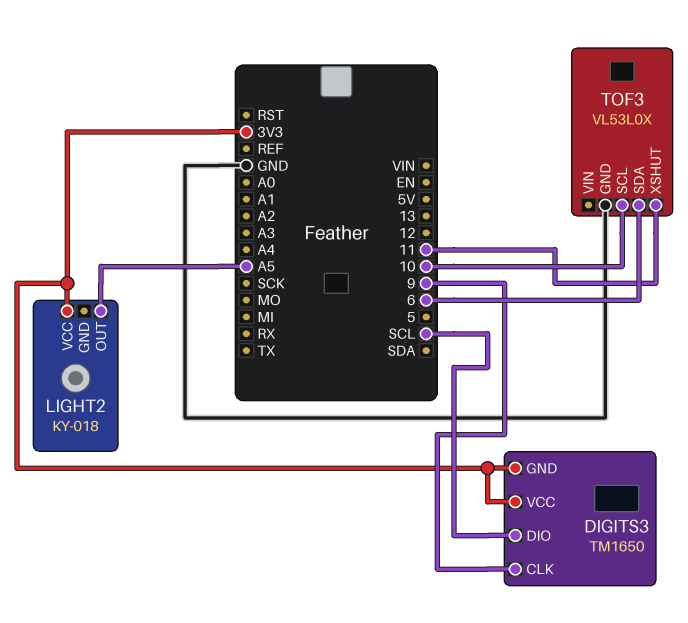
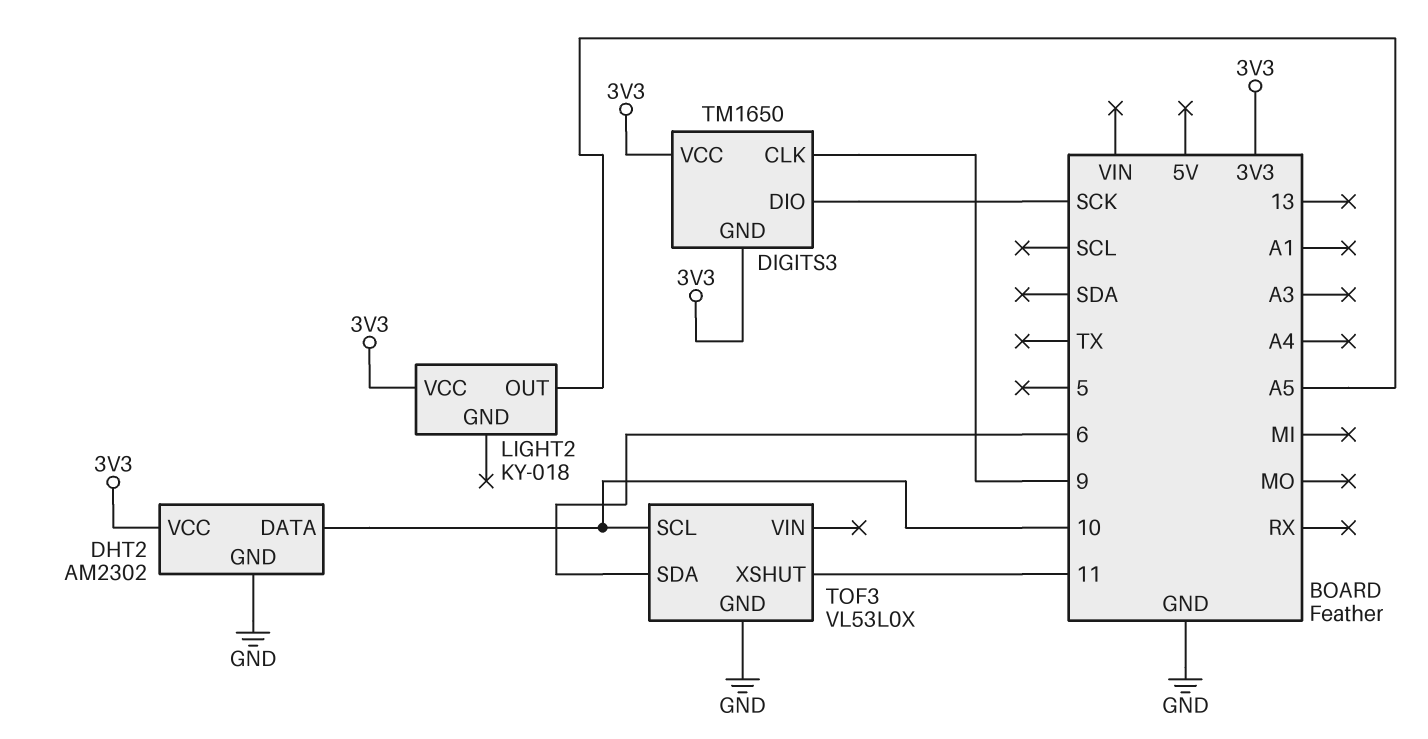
DHT2: none -> AM2302
DHT2 pin DATA: none -> 10
DHT2 pin GND: none -> GND
DHT2 pin VCC: none -> 3V3
DIGITS3 pin DIO: SCL -> SCK

